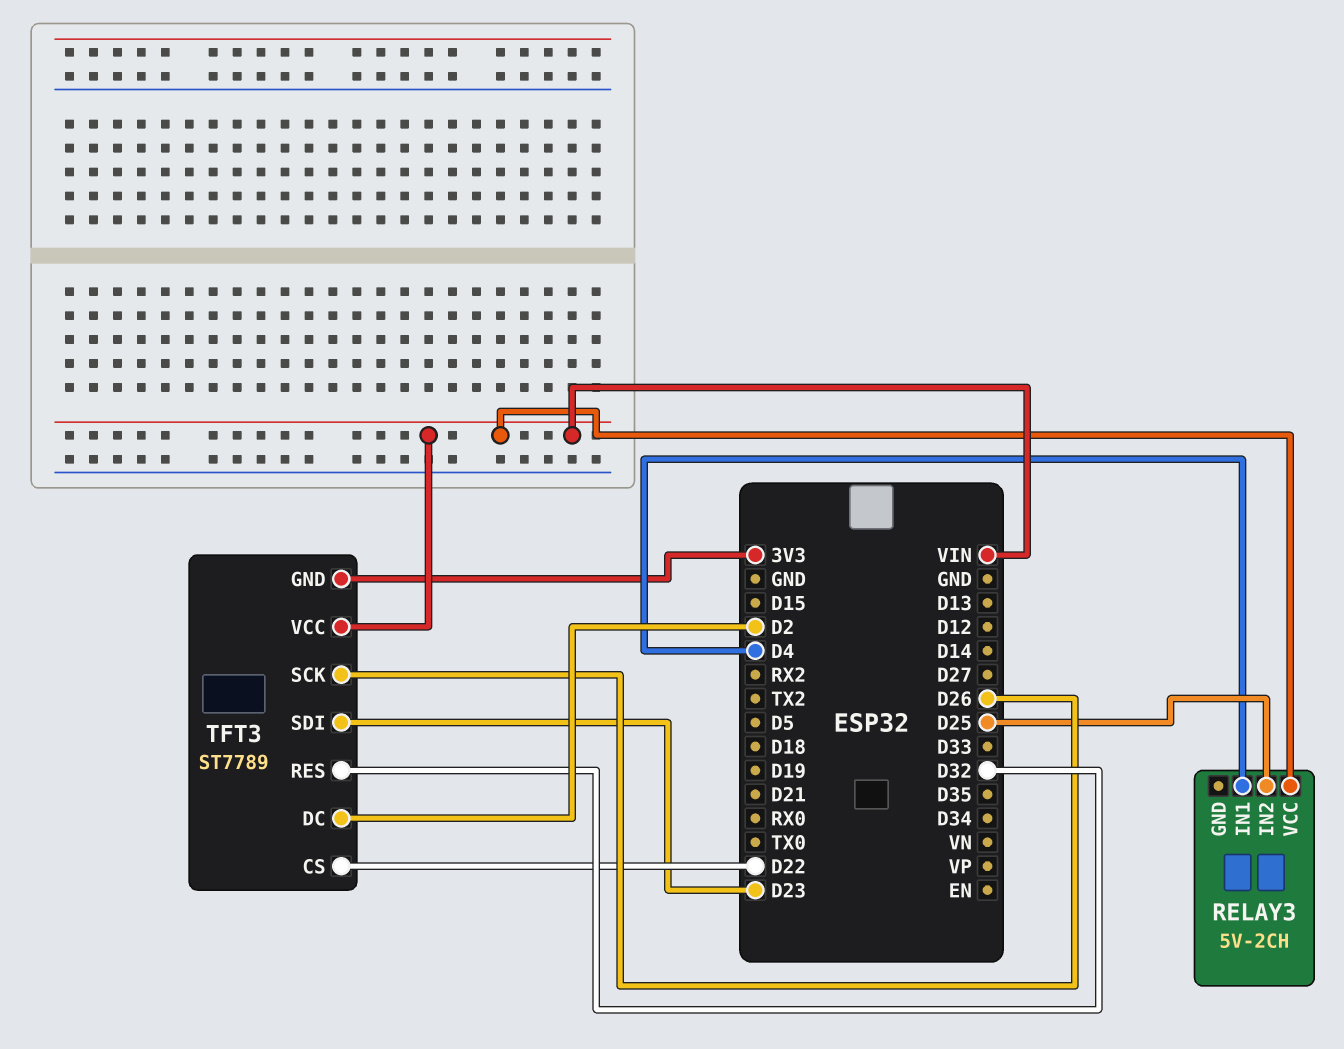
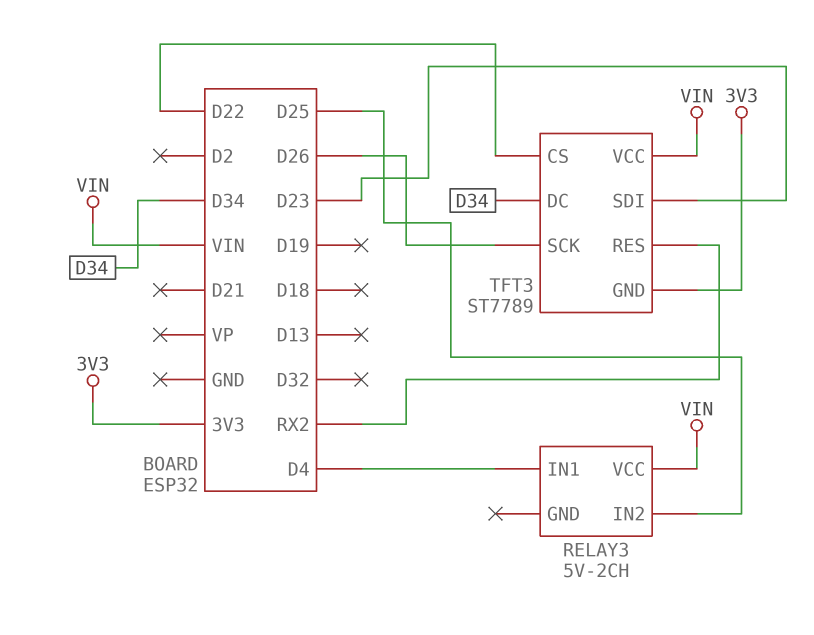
TFT3 pin DC: D2 -> D34
TFT3 pin RES: D32 -> RX2

